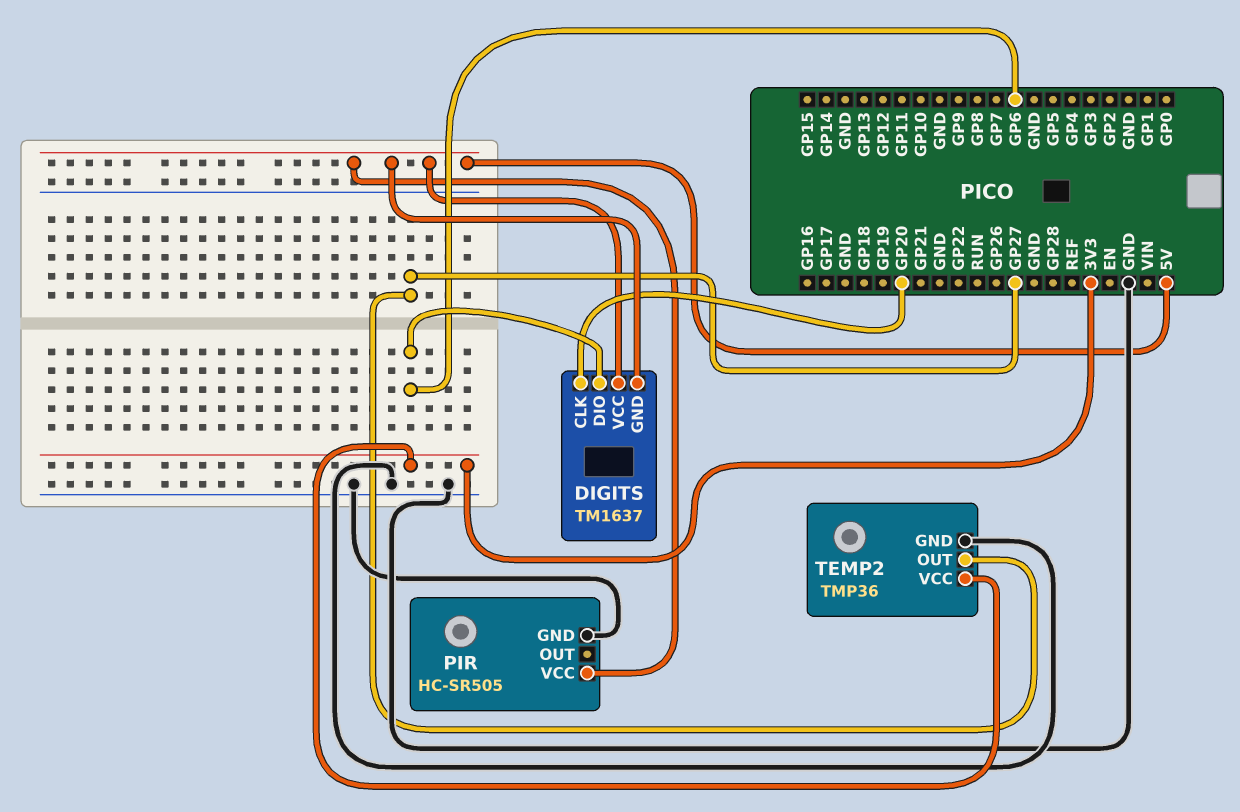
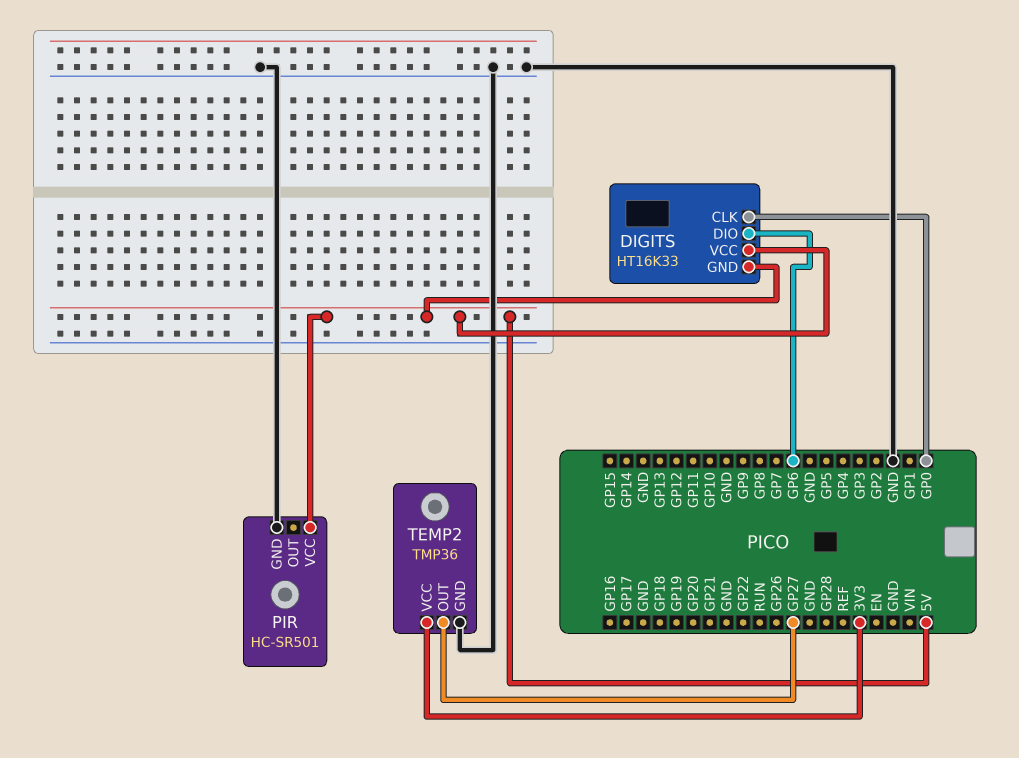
DIGITS: TM1637 -> HT16K33
DIGITS pin CLK: GP20 -> GP0
PIR: HC-SR505 -> HC-SR501

